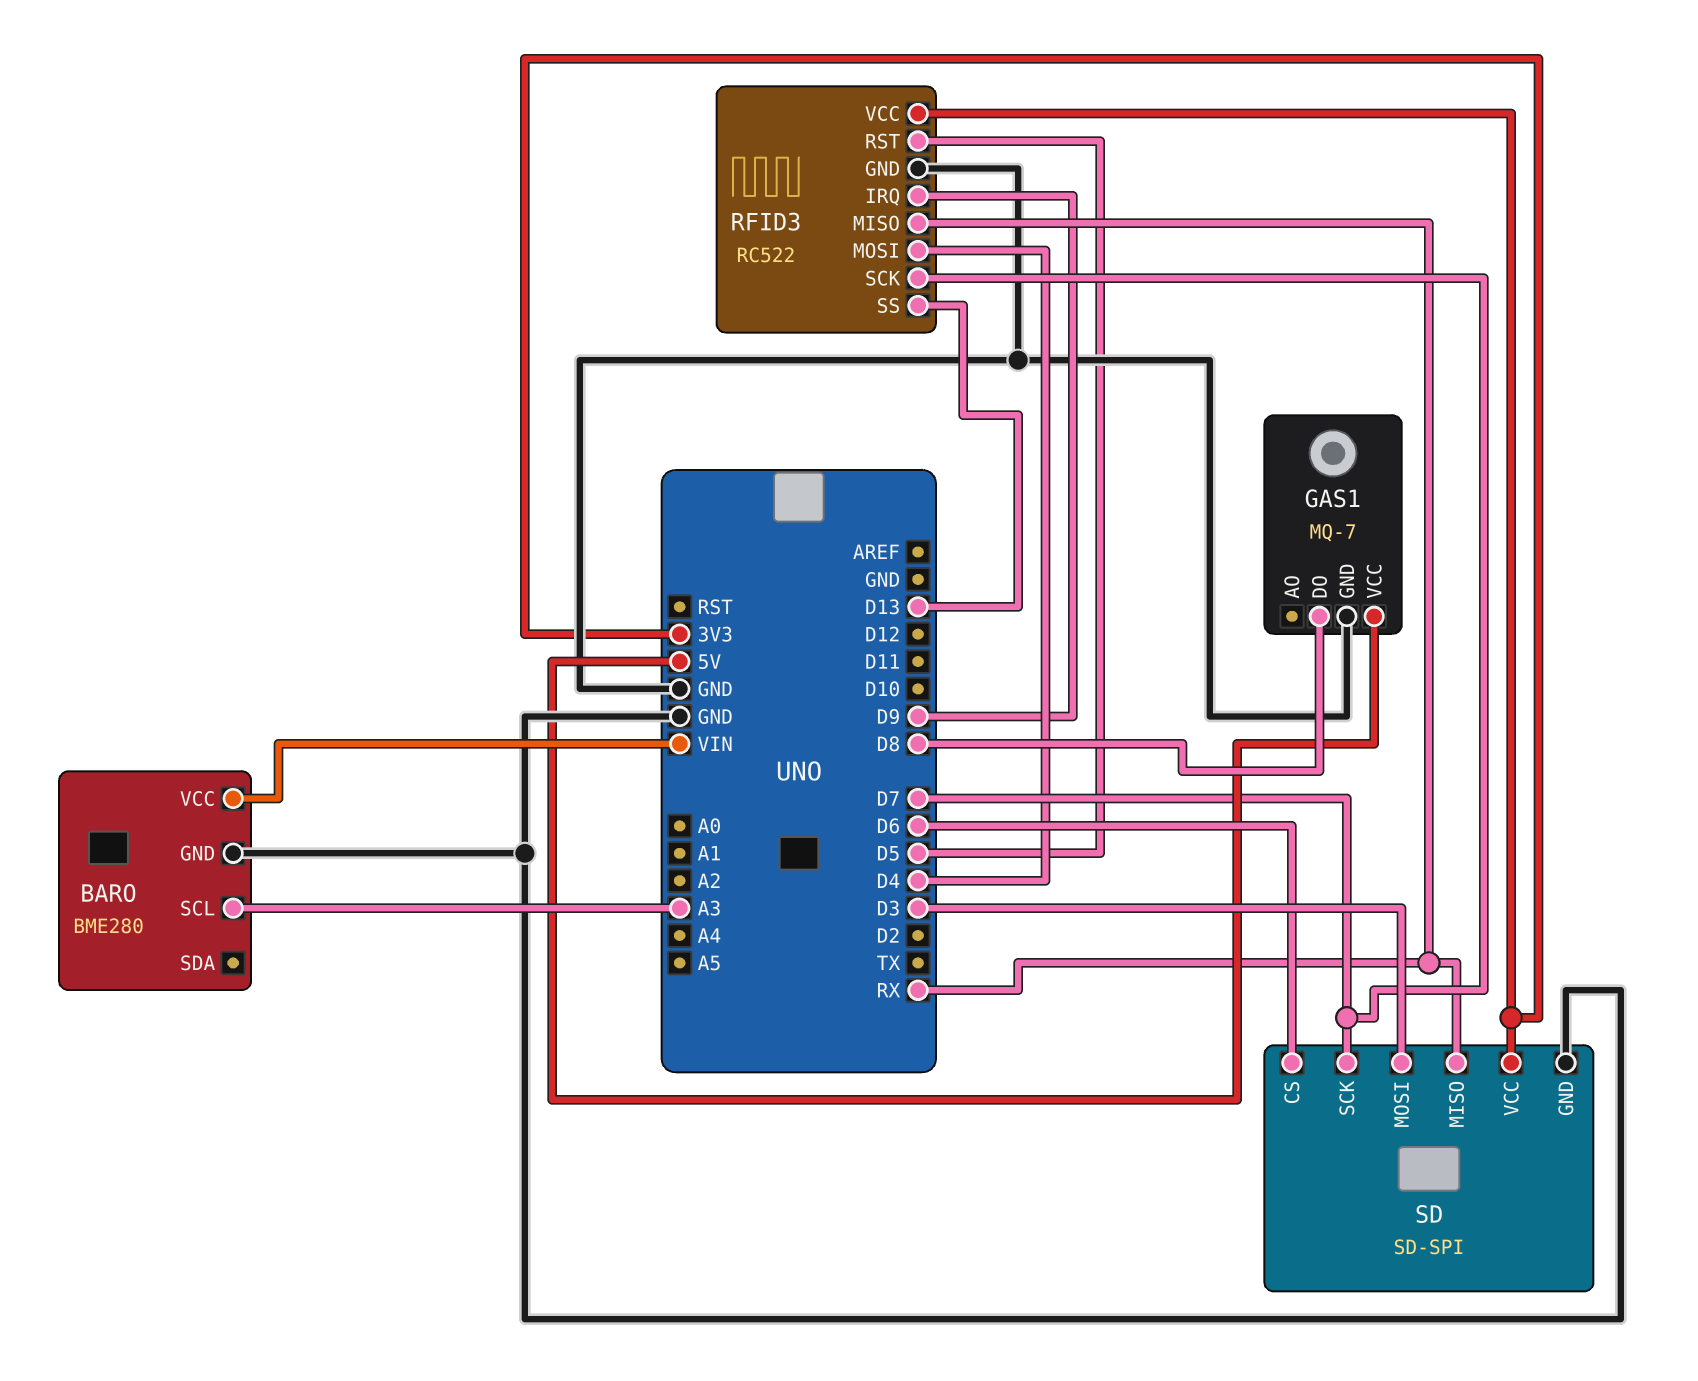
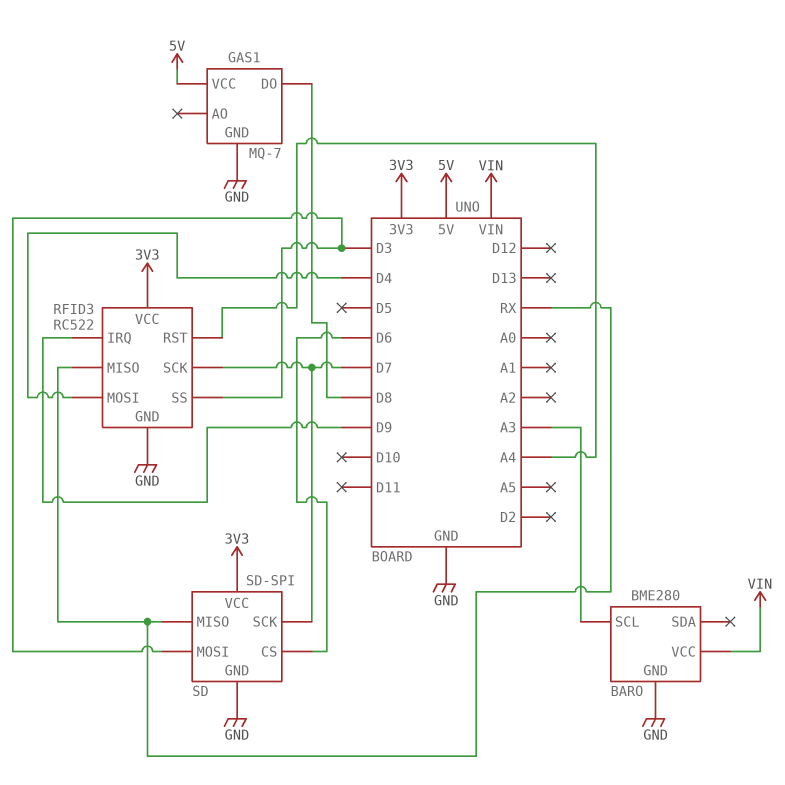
RFID3 pin RST: D5 -> A4
RFID3 pin SS: D13 -> D3

